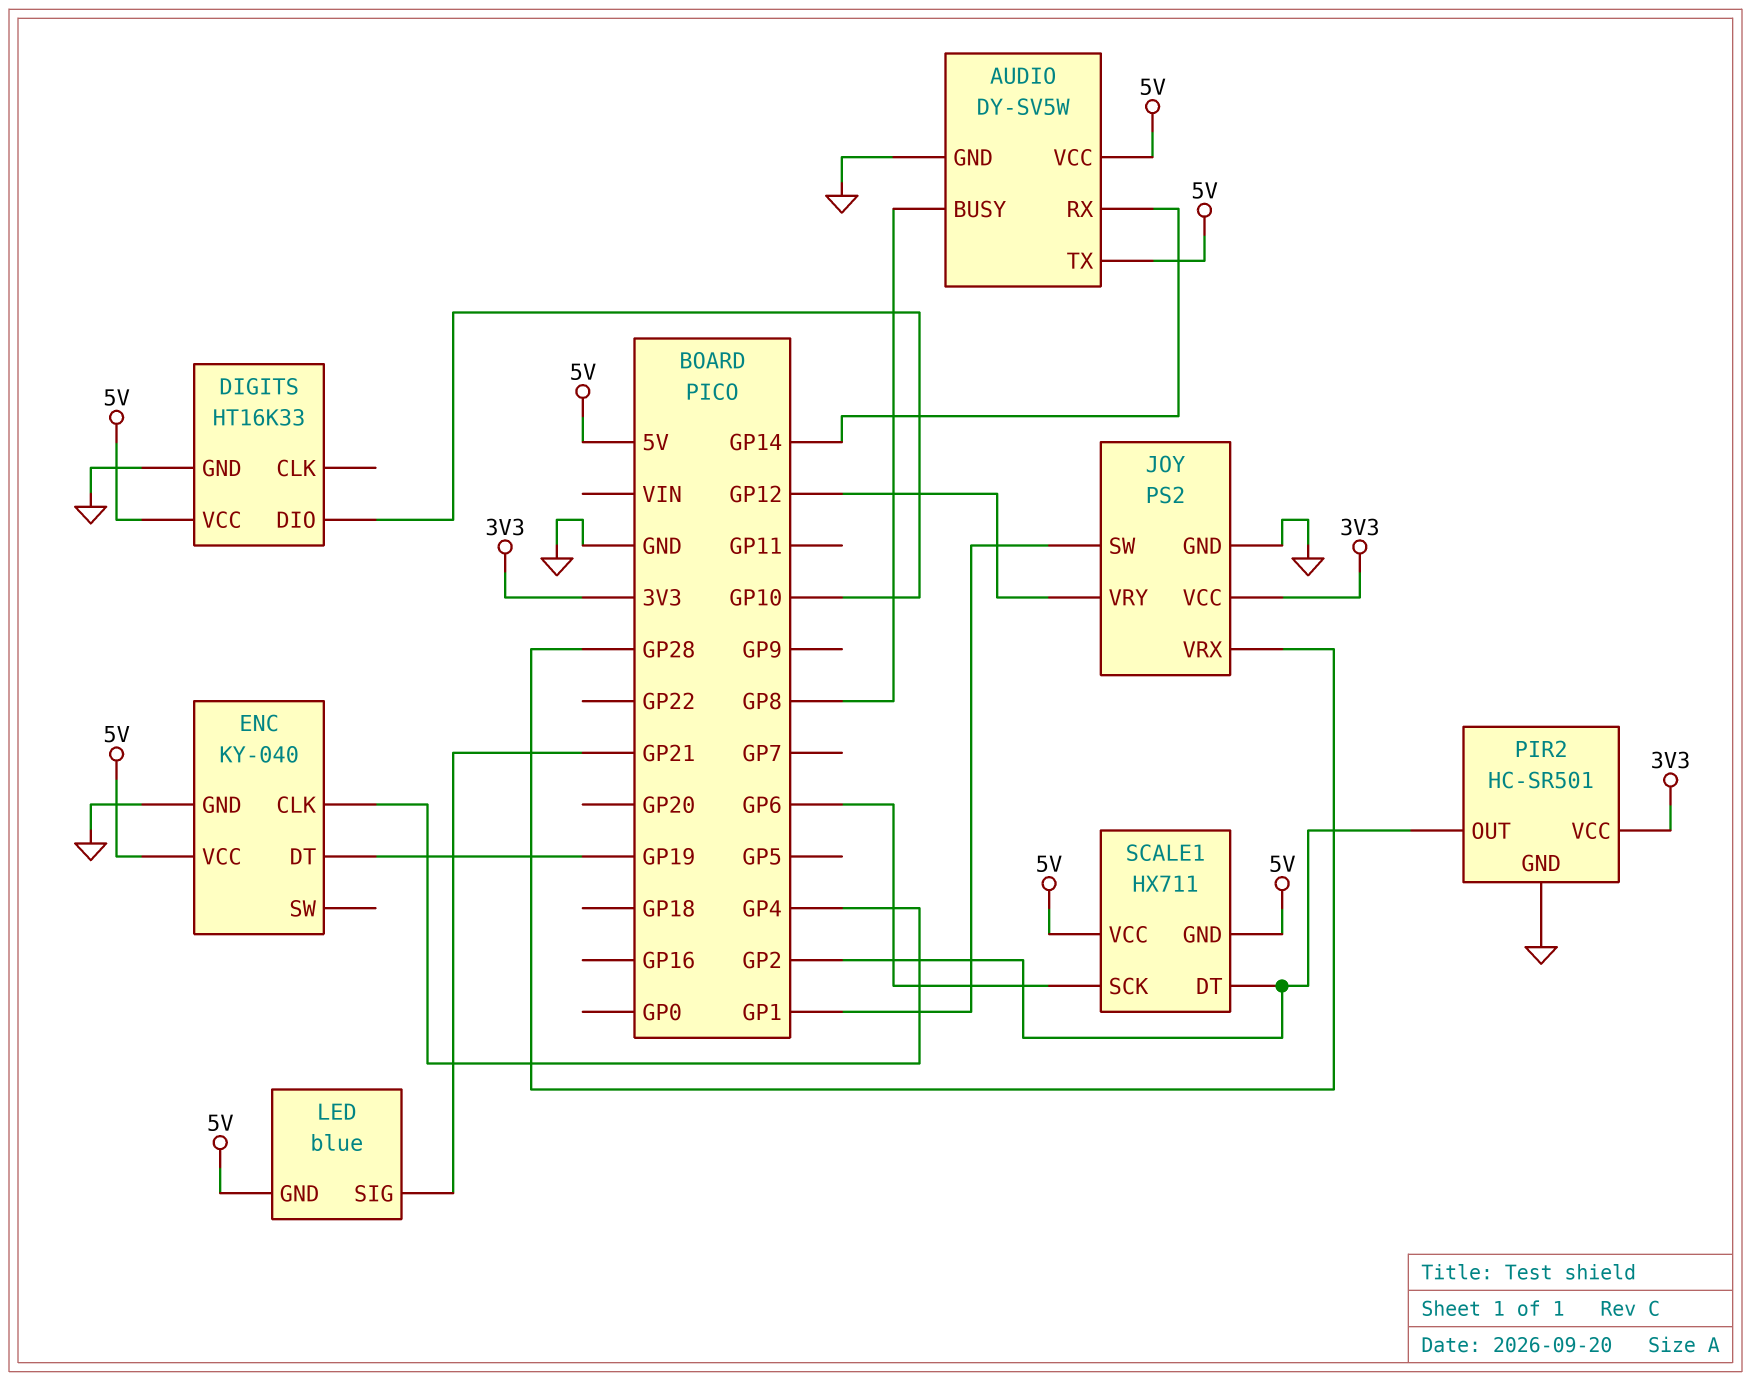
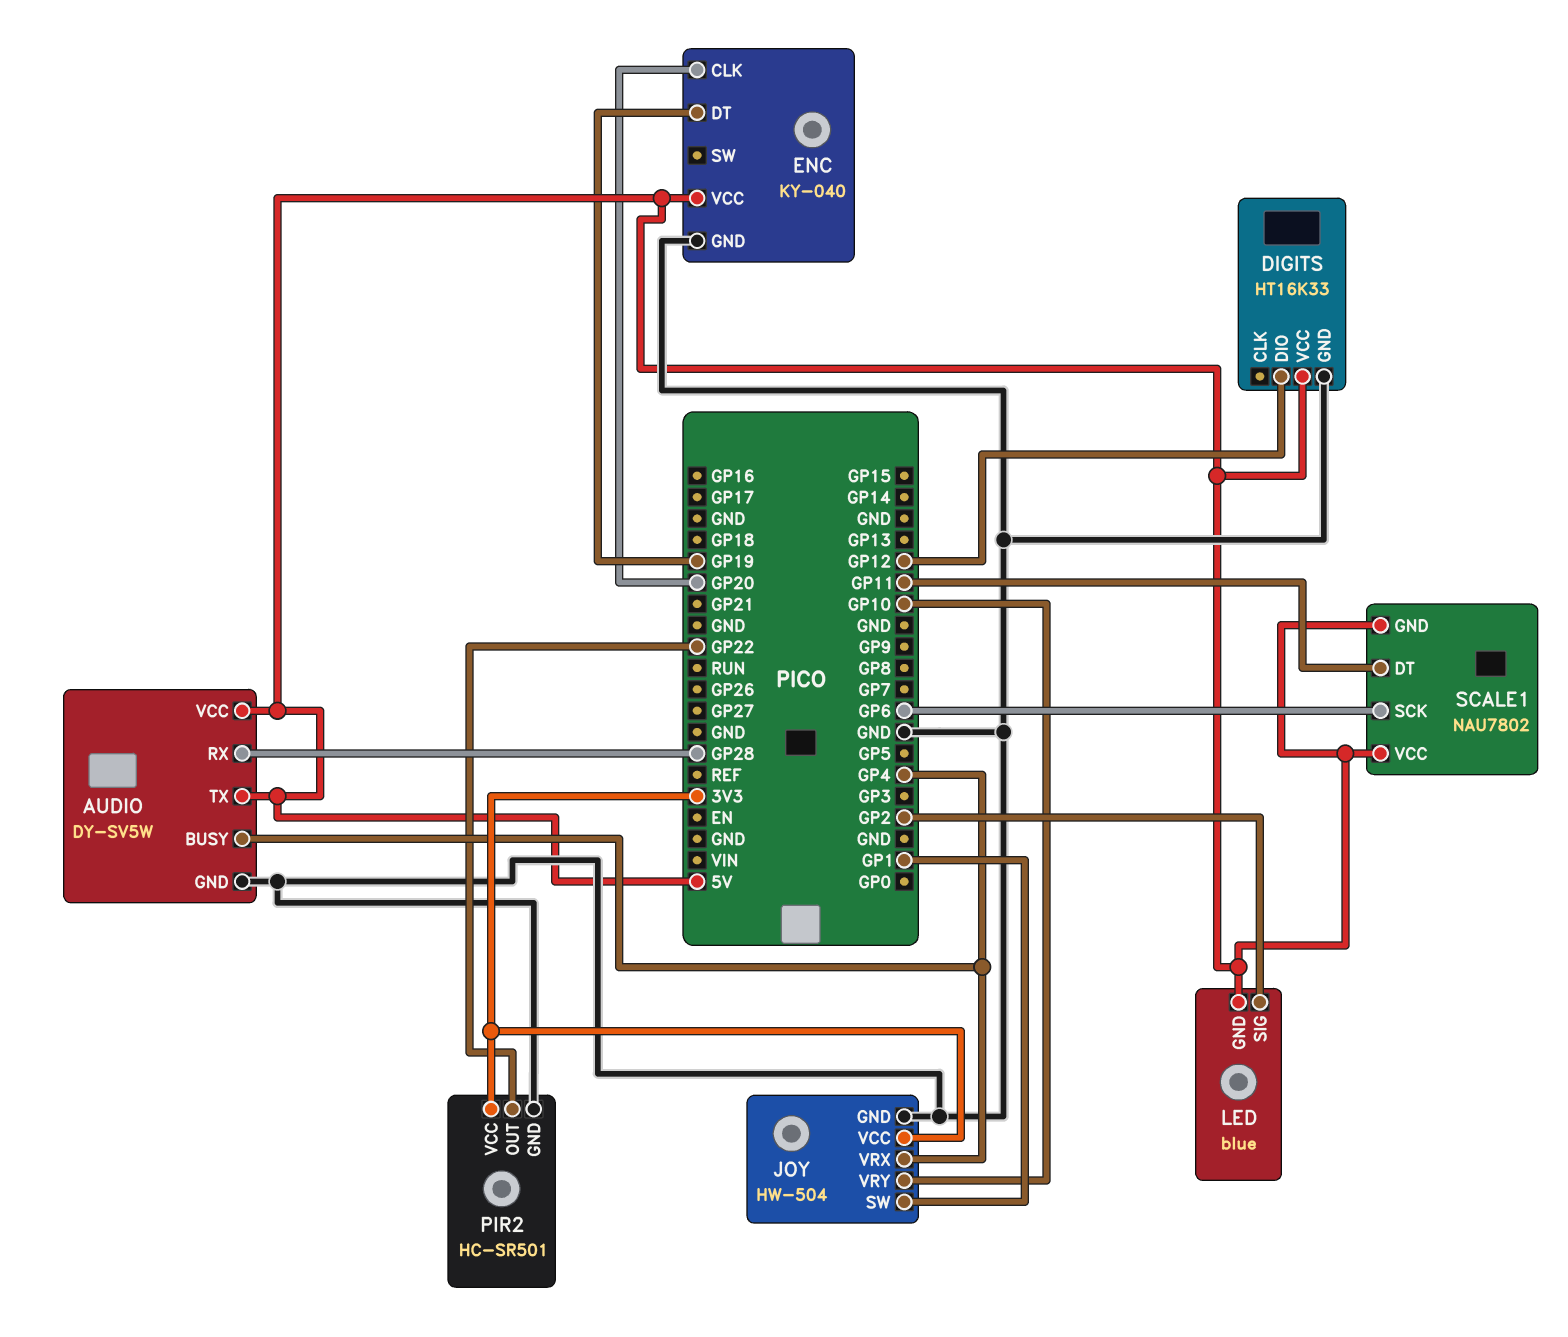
AUDIO pin BUSY: GP8 -> GP4
AUDIO pin RX: GP14 -> GP28
DIGITS pin DIO: GP10 -> GP12
ENC pin CLK: GP4 -> GP20
JOY: PS2 -> HW-504
JOY pin VRX: GP28 -> GP4
JOY pin VRY: GP12 -> GP10
LED pin SIG: GP21 -> GP2
PIR2 pin OUT: GP2 -> GP22
SCALE1: HX711 -> NAU7802
SCALE1 pin DT: GP2 -> GP11

